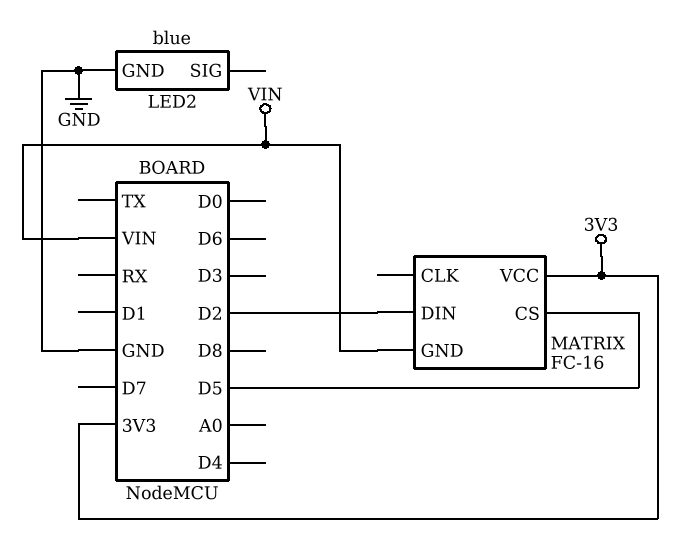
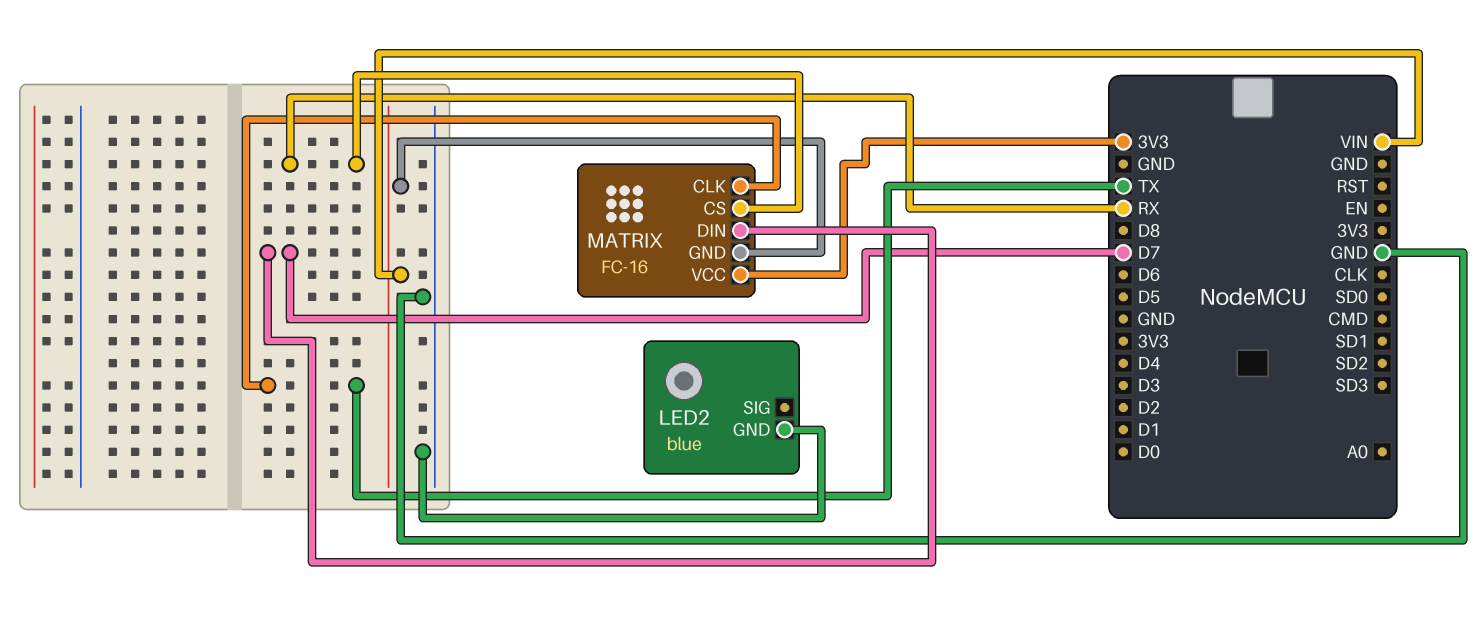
MATRIX pin CLK: none -> TX
MATRIX pin CS: D5 -> RX
MATRIX pin DIN: D2 -> D7

